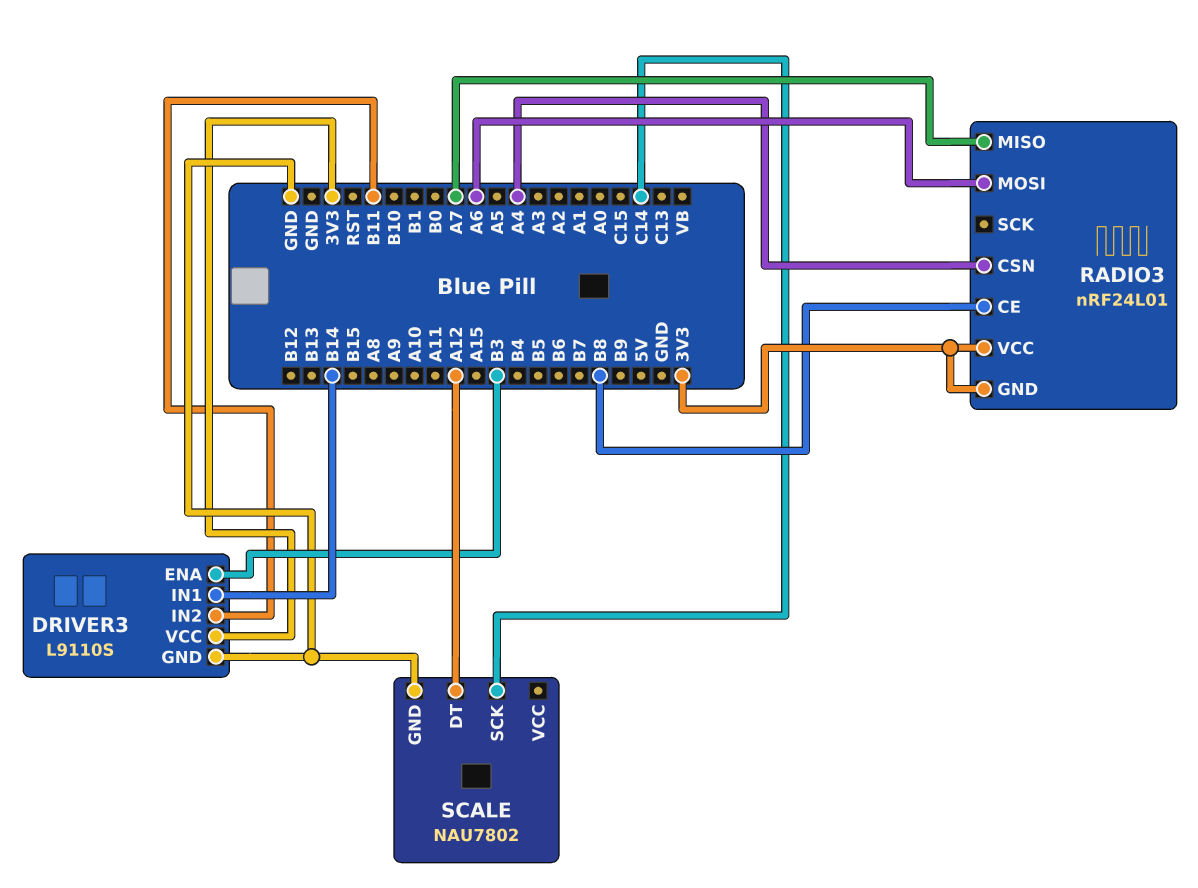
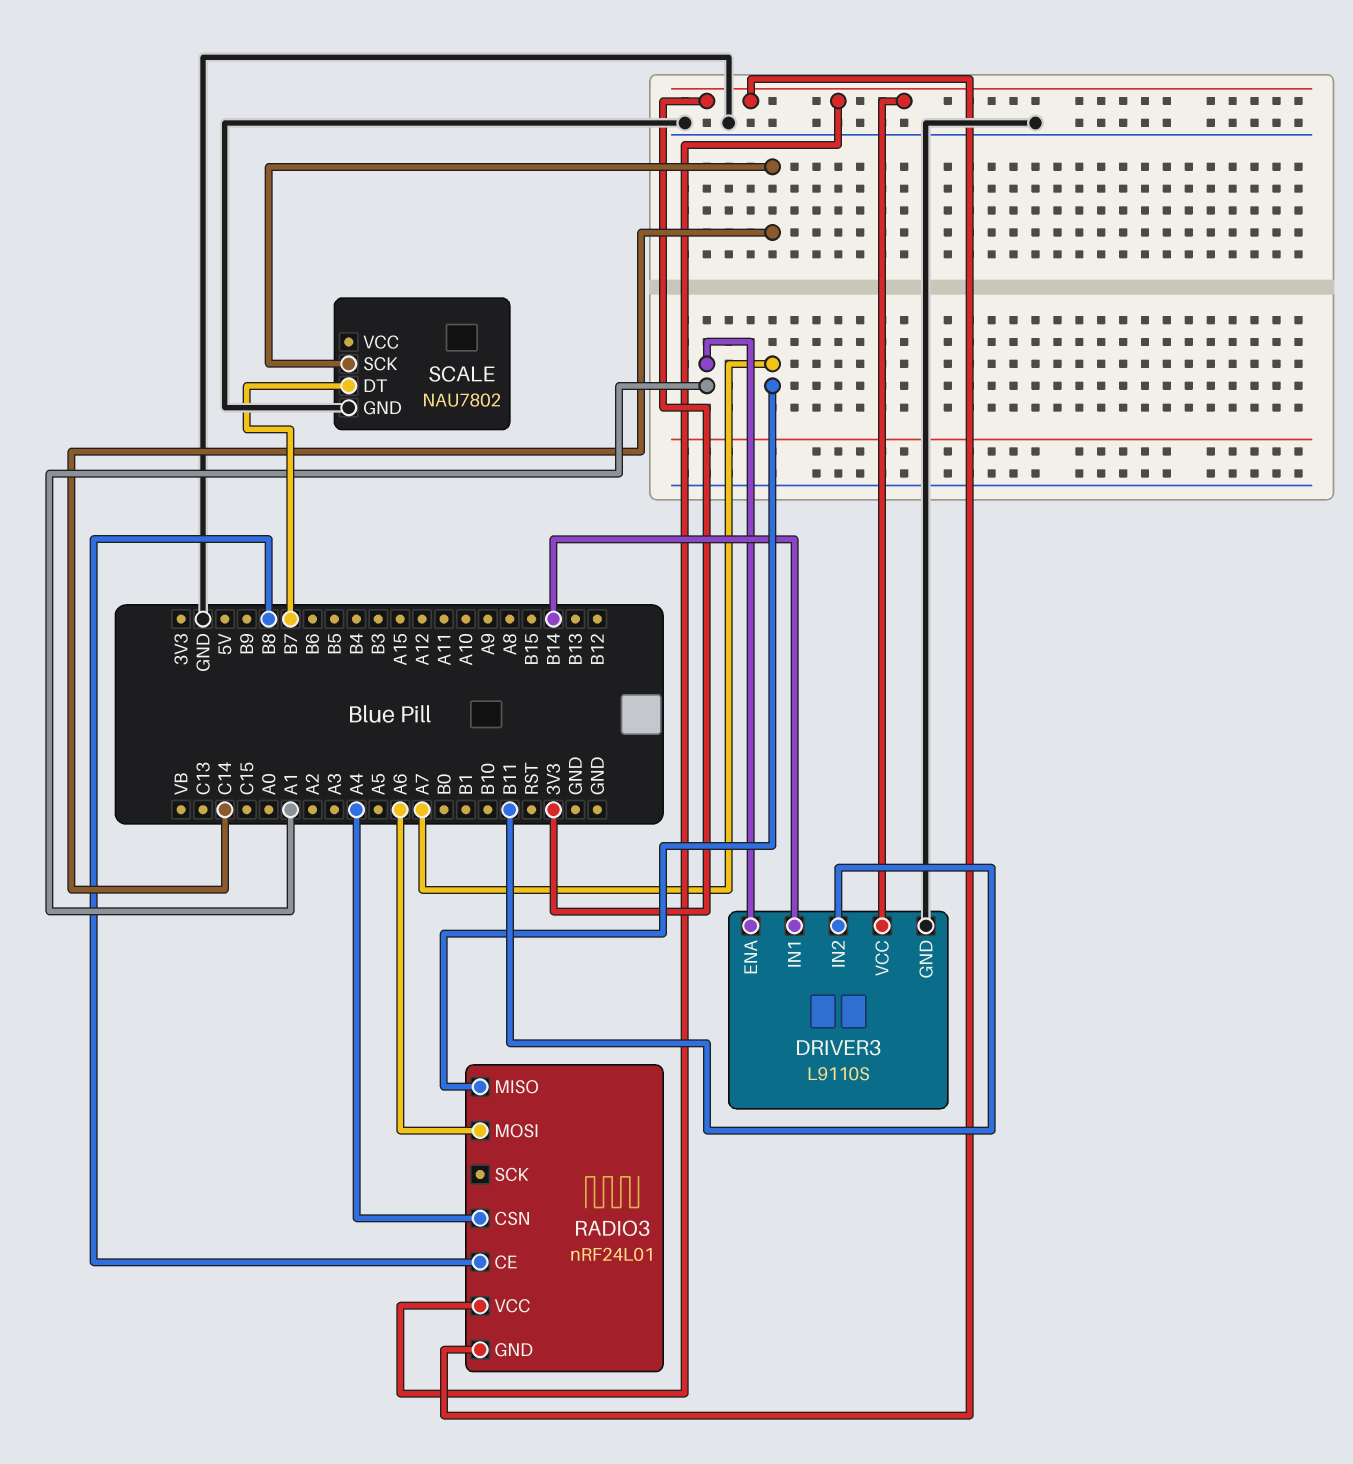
DRIVER3 pin ENA: B3 -> A1
SCALE pin DT: A12 -> B7

